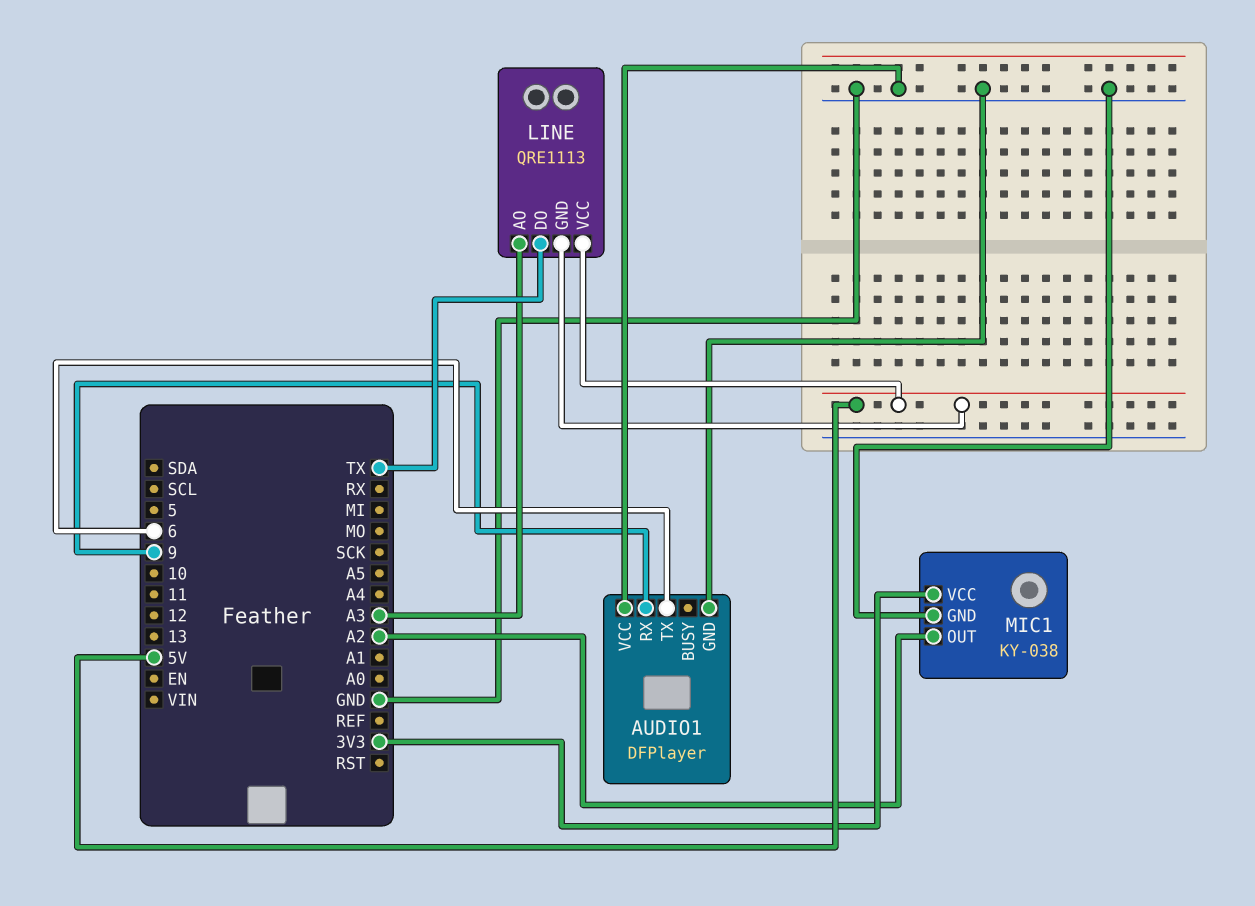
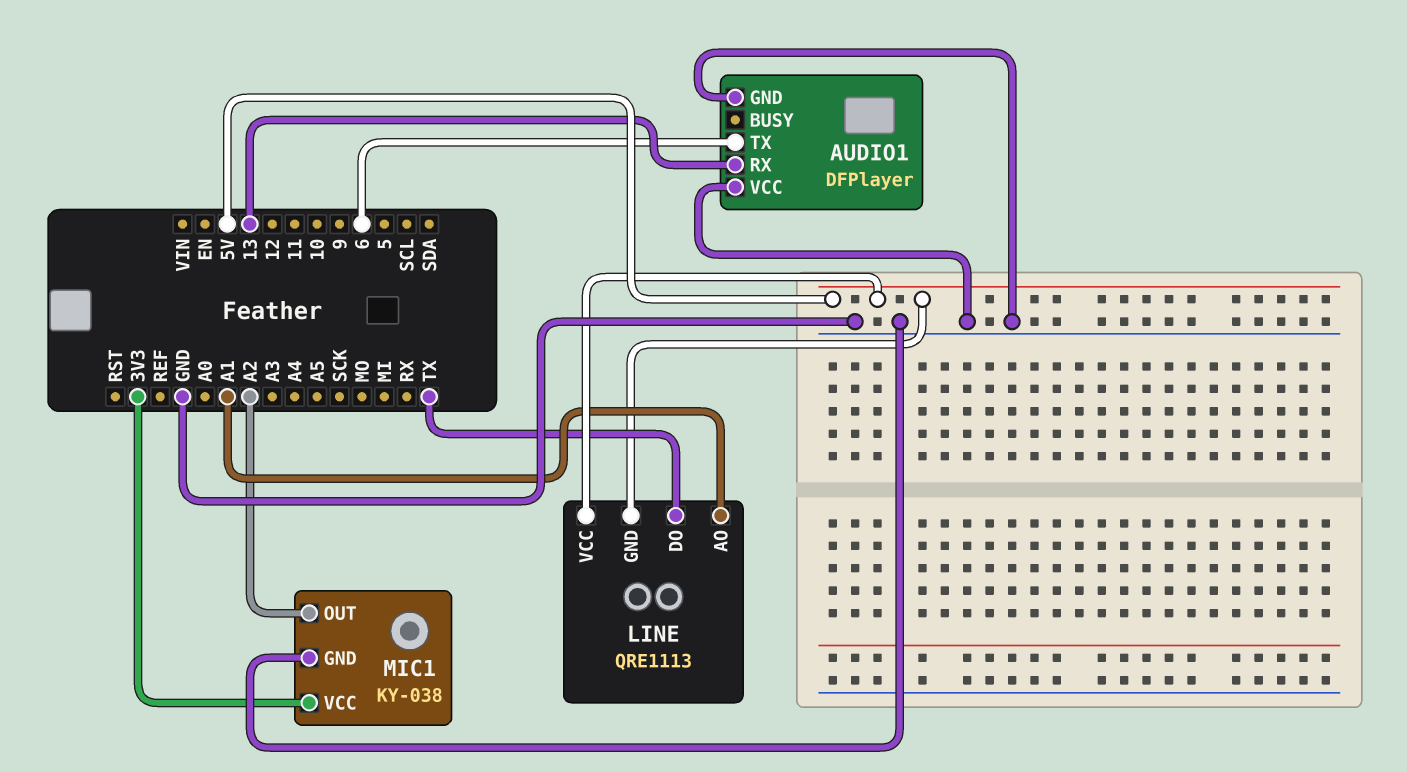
AUDIO1 pin RX: 9 -> 13
LINE pin AO: A3 -> A1

